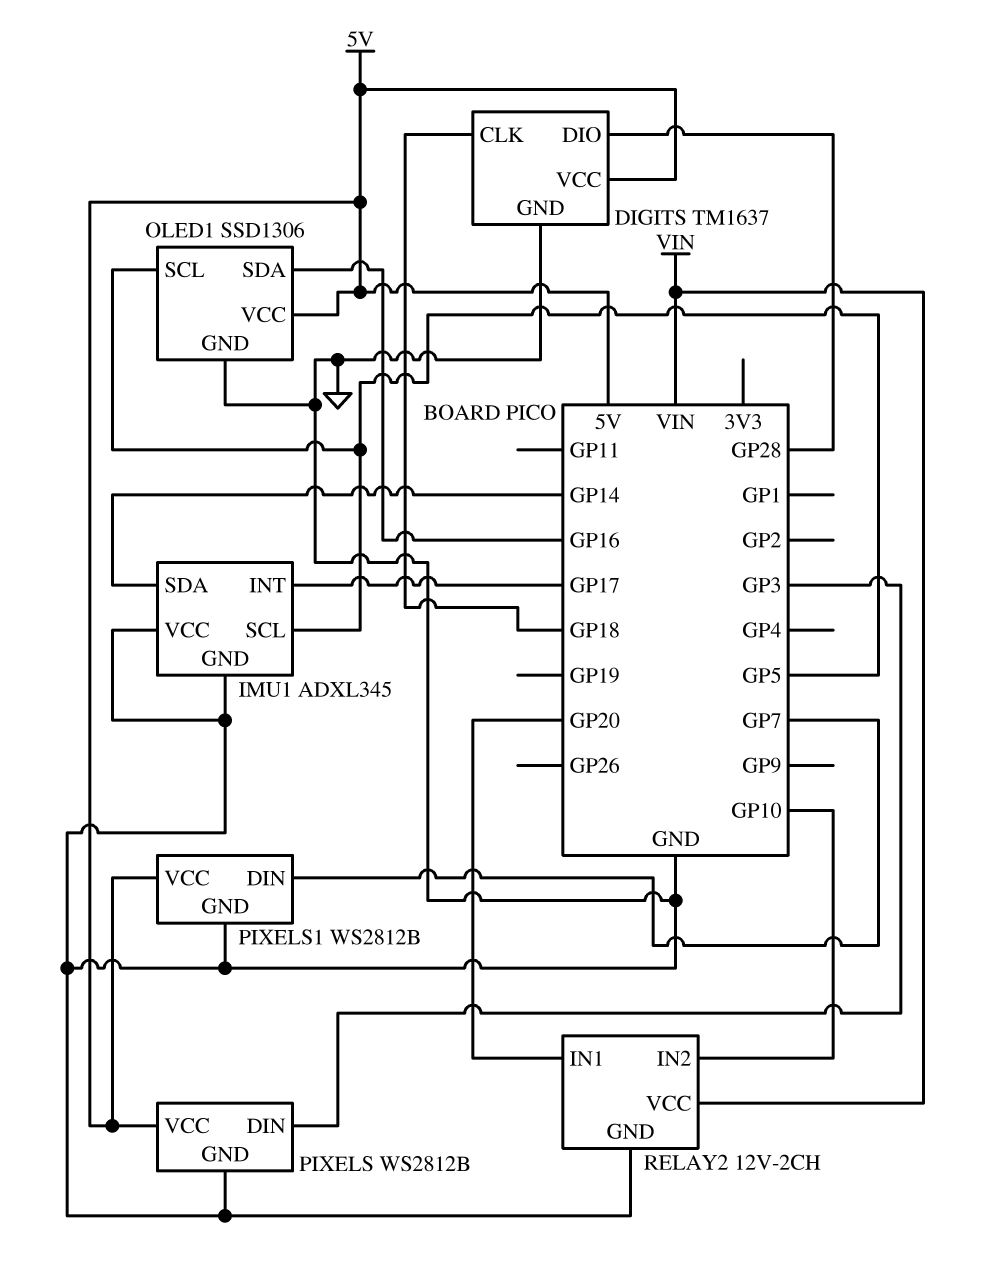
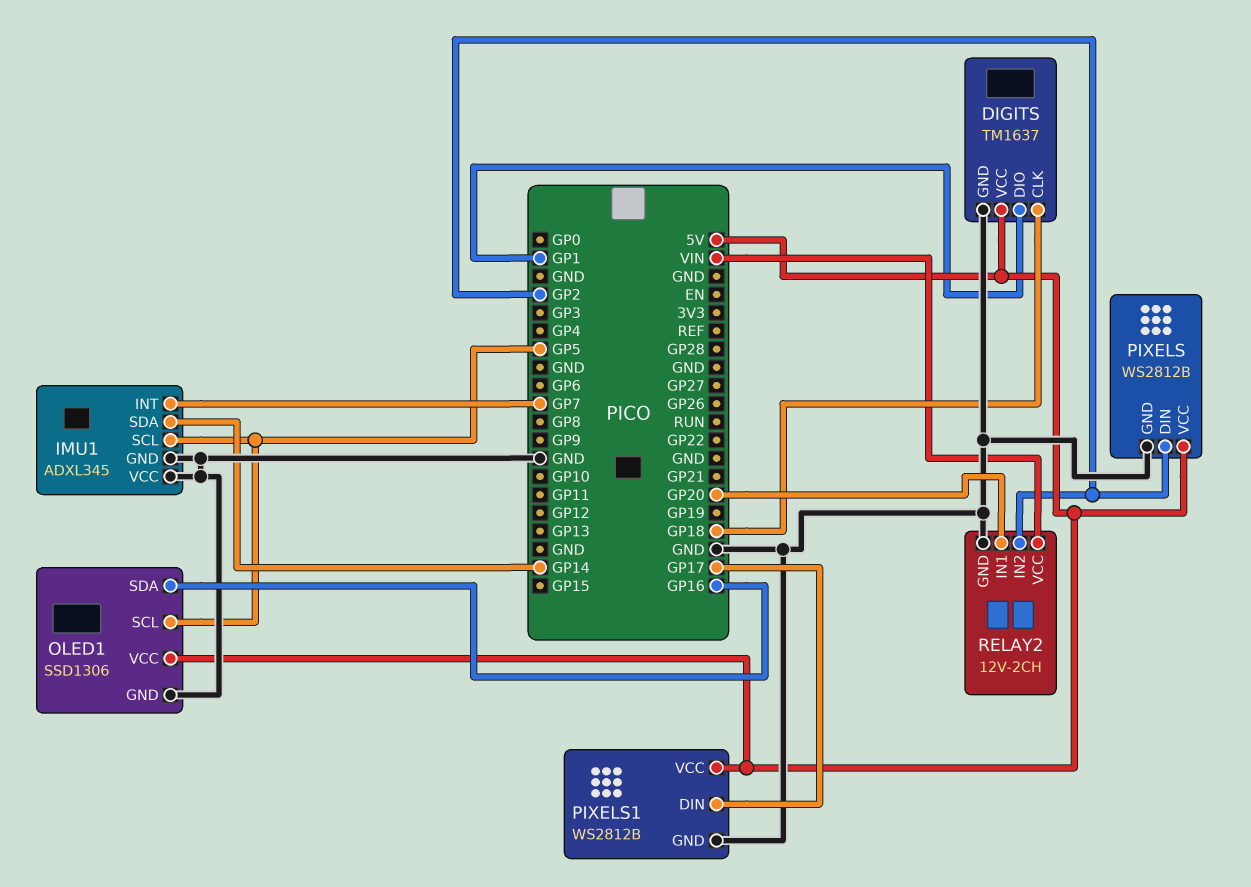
DIGITS pin DIO: GP28 -> GP1
IMU1 pin INT: GP17 -> GP7
PIXELS pin DIN: GP3 -> GP2
PIXELS1 pin DIN: GP7 -> GP17
RELAY2 pin IN2: GP10 -> GP2

